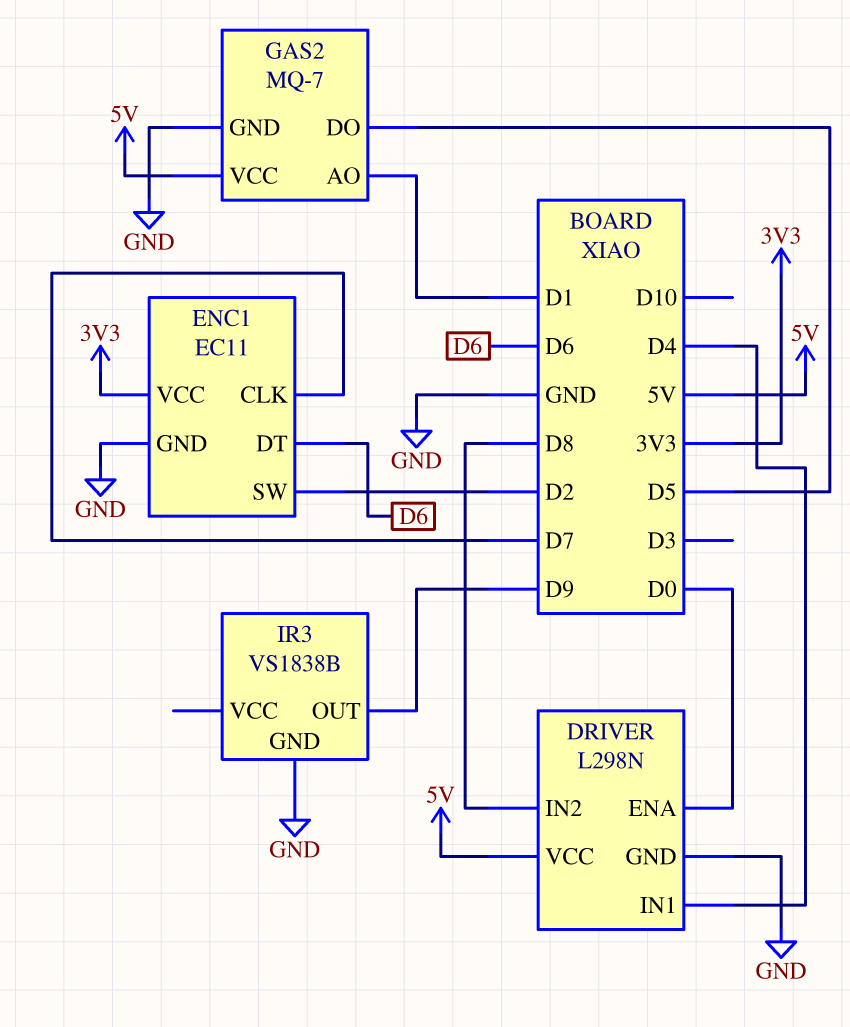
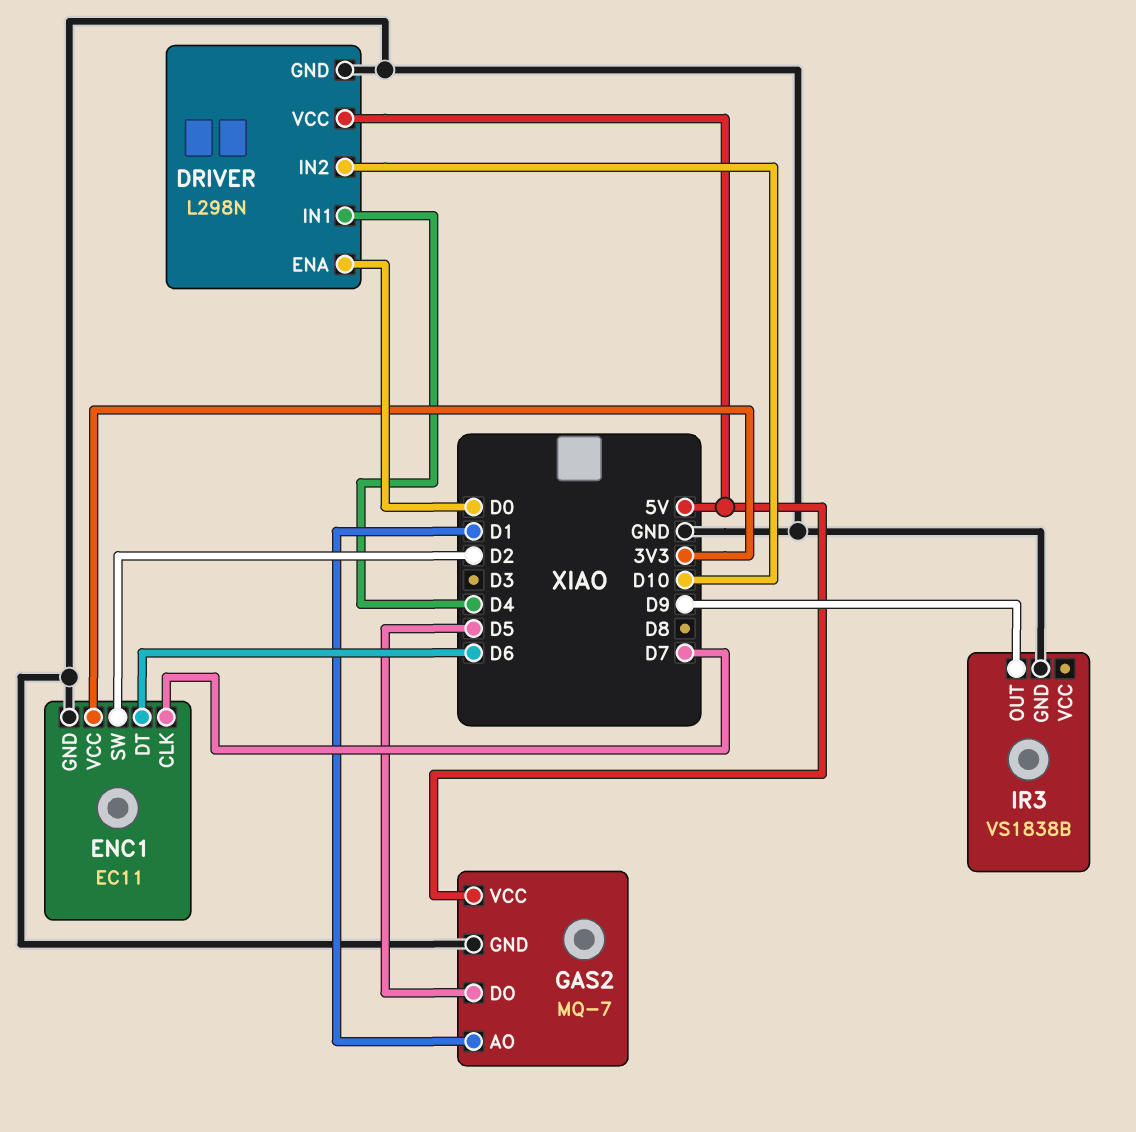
DRIVER pin IN2: D8 -> D10

